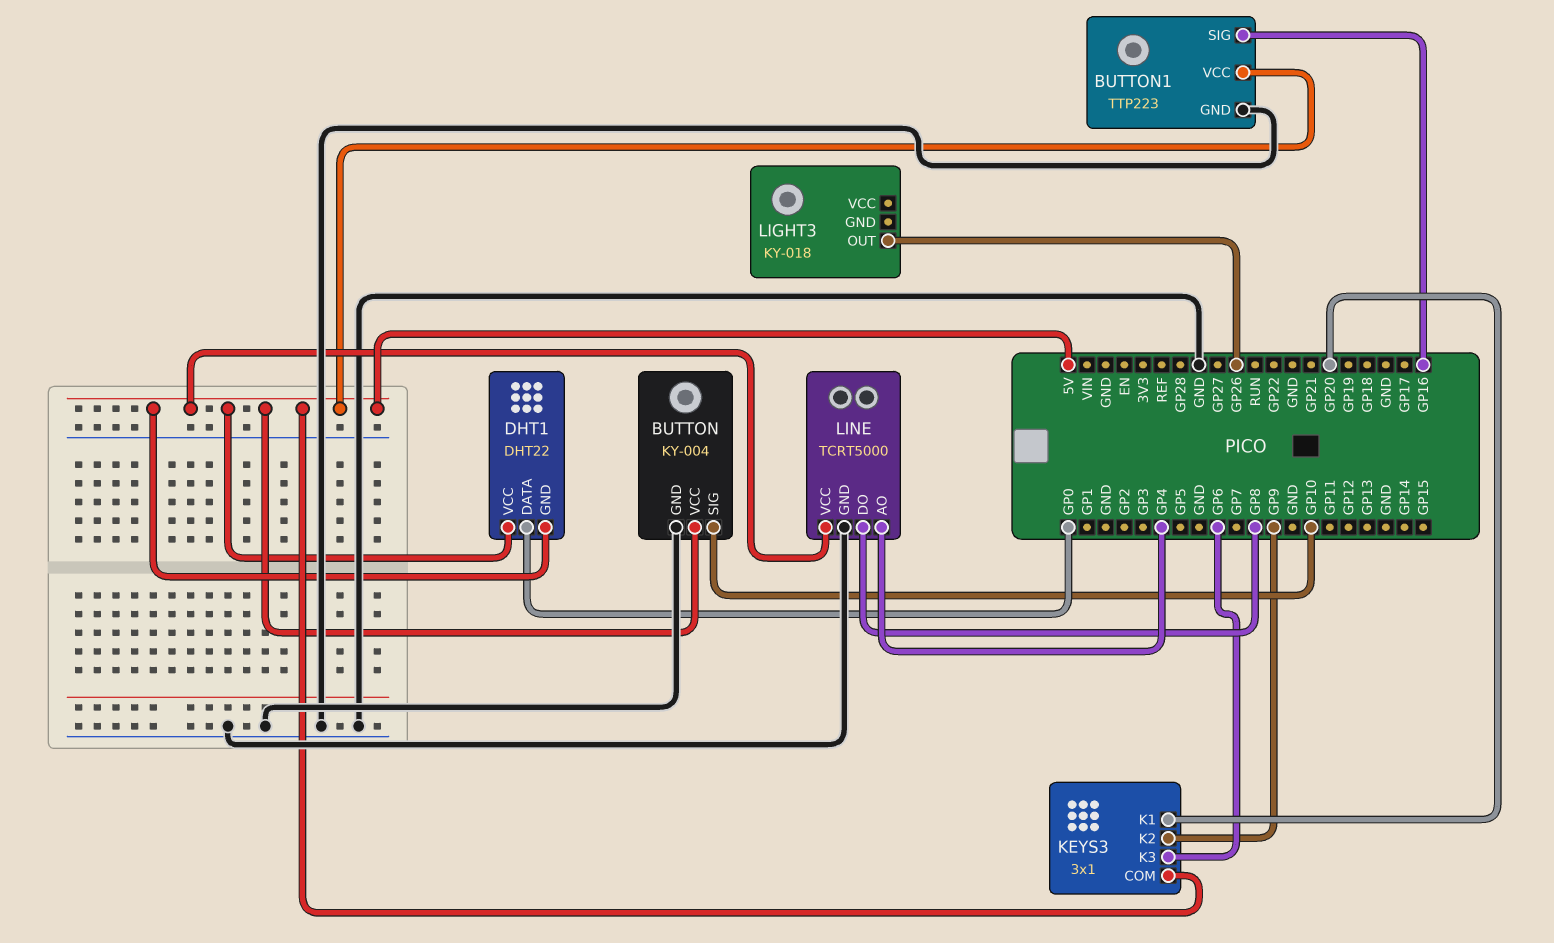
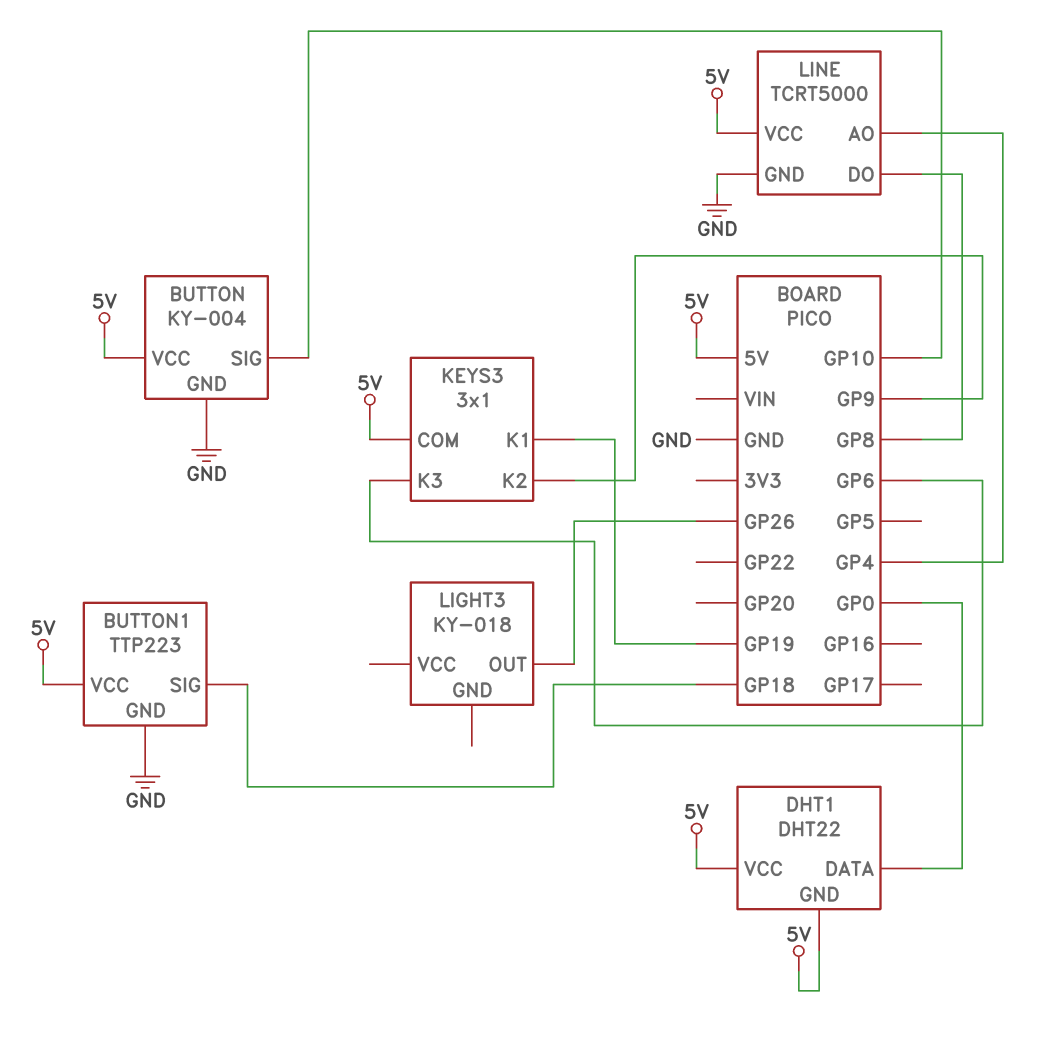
BUTTON1 pin SIG: GP16 -> GP18
KEYS3 pin K1: GP20 -> GP19

